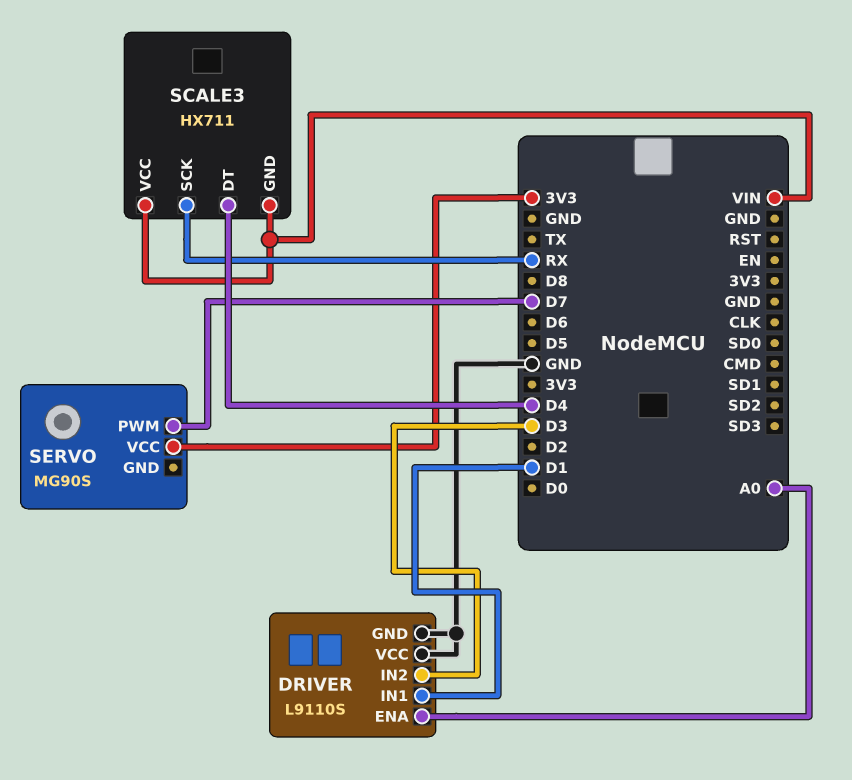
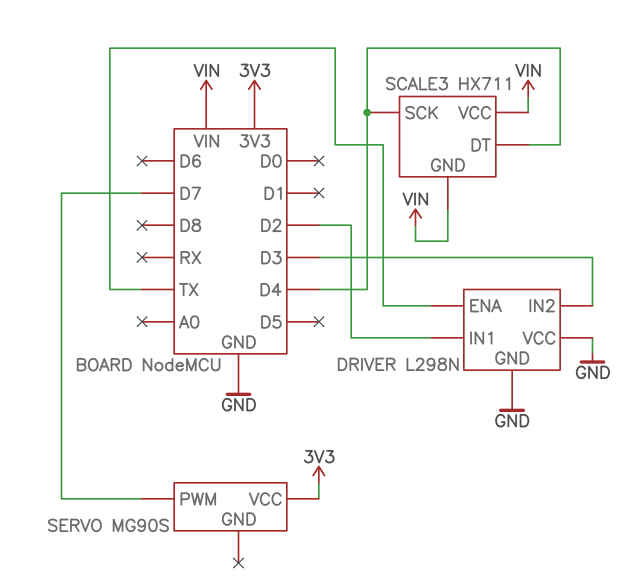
DRIVER: L9110S -> L298N
DRIVER pin ENA: A0 -> TX
DRIVER pin IN1: D1 -> D2
SCALE3 pin SCK: RX -> D4

